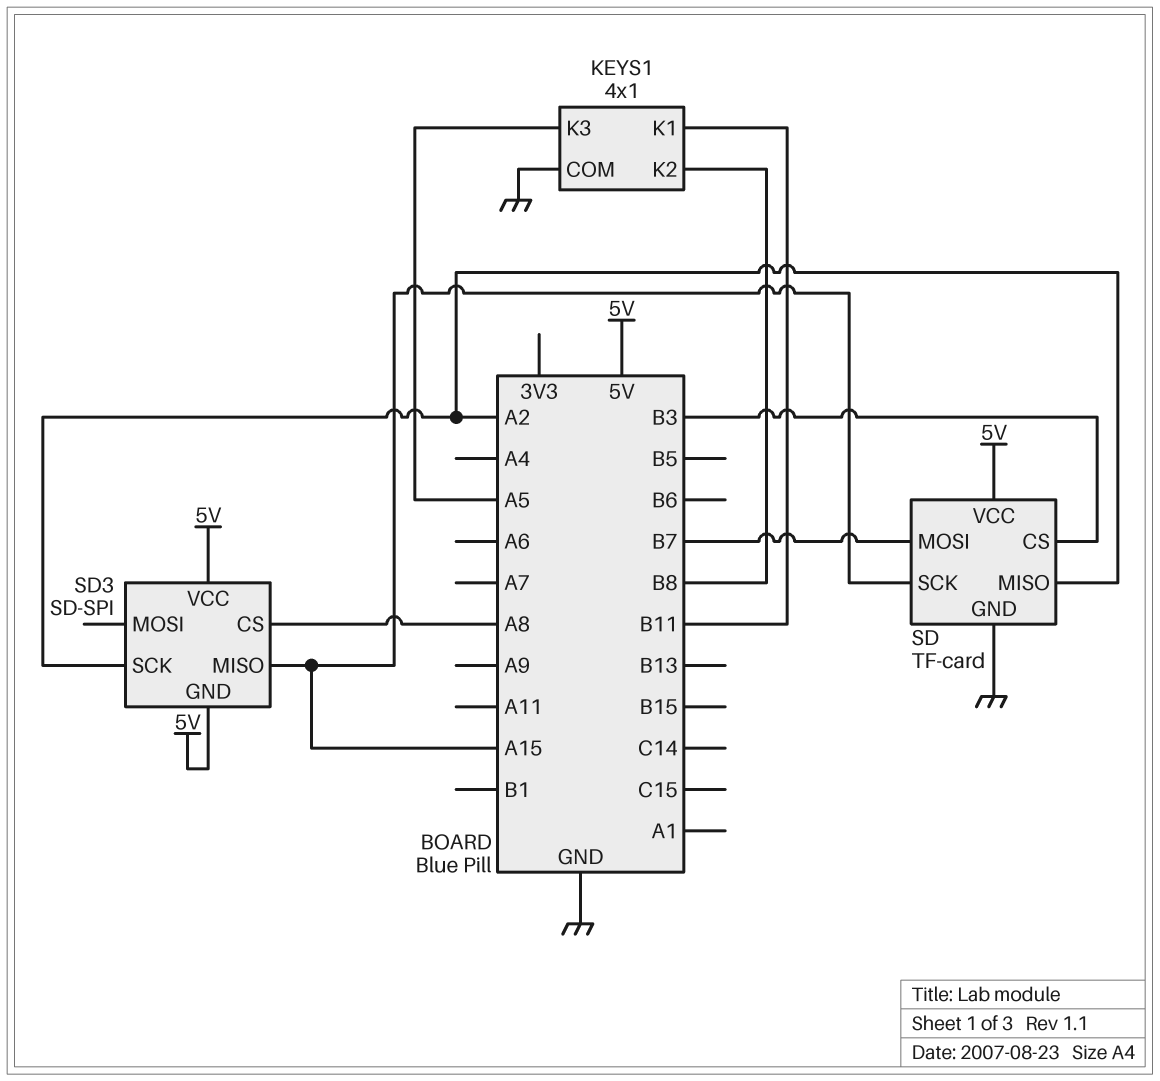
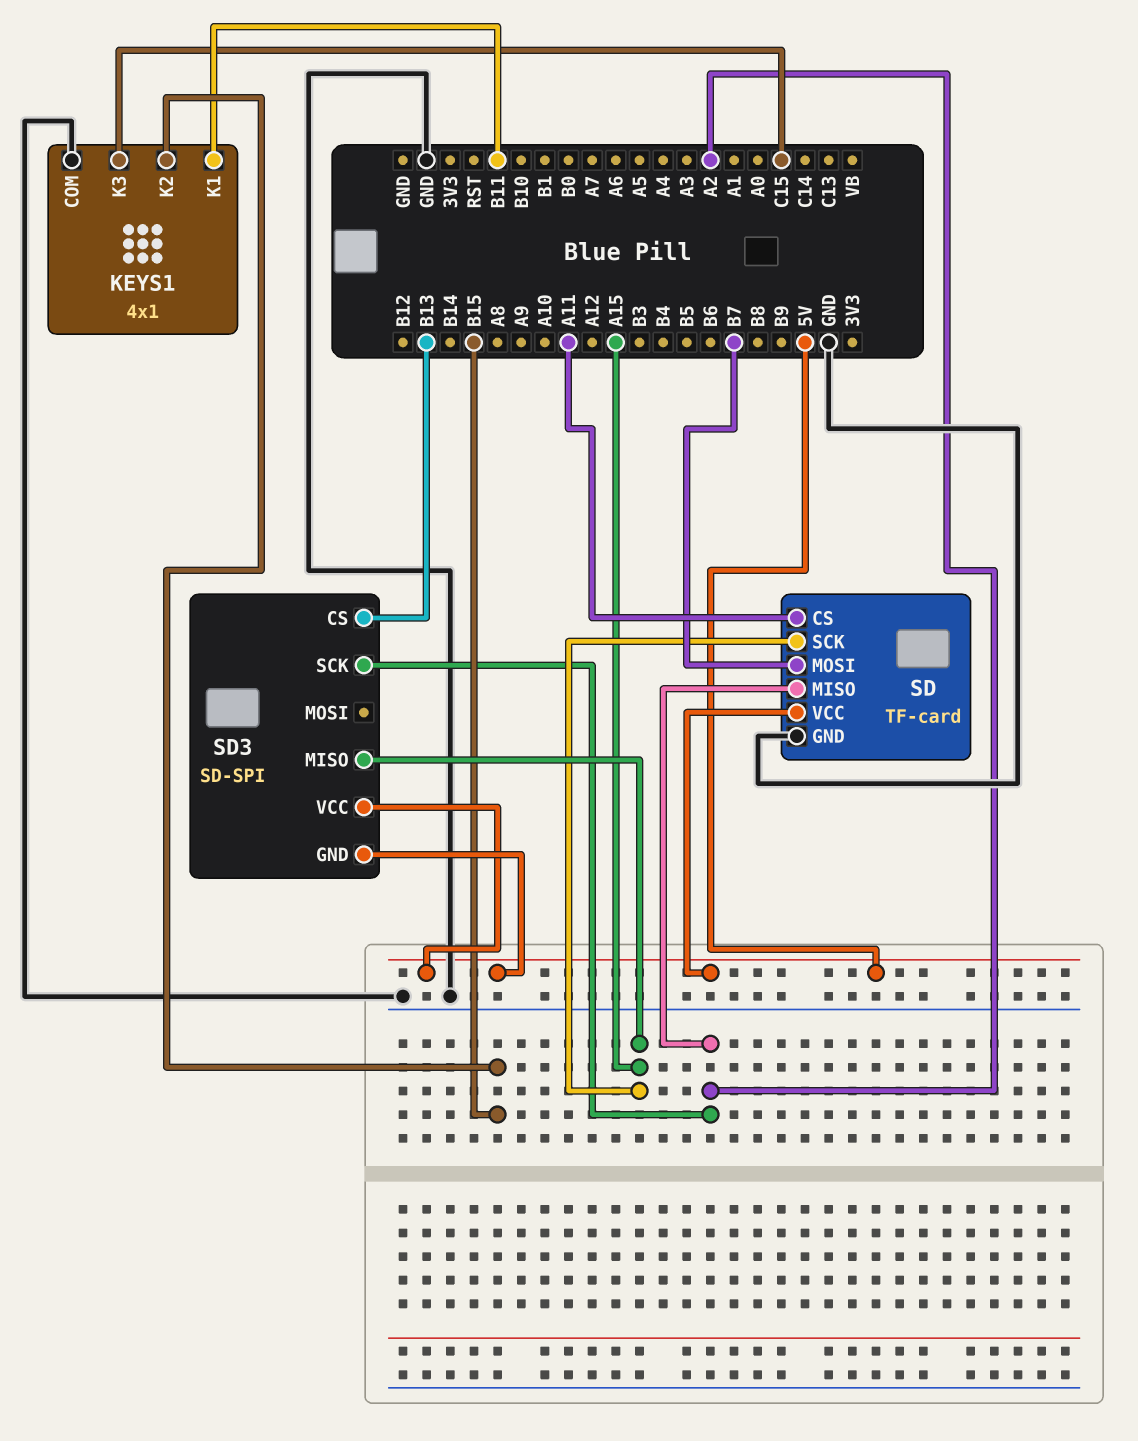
KEYS1 pin K2: B8 -> B15
KEYS1 pin K3: A5 -> C15
SD pin CS: B3 -> A11
SD3 pin CS: A8 -> B13

